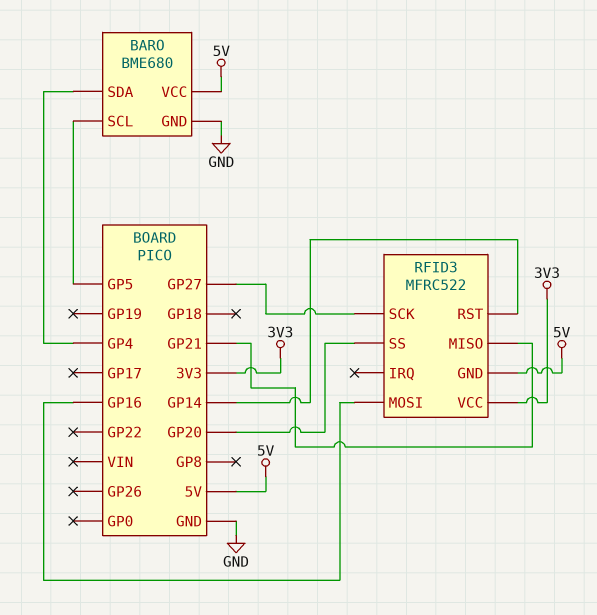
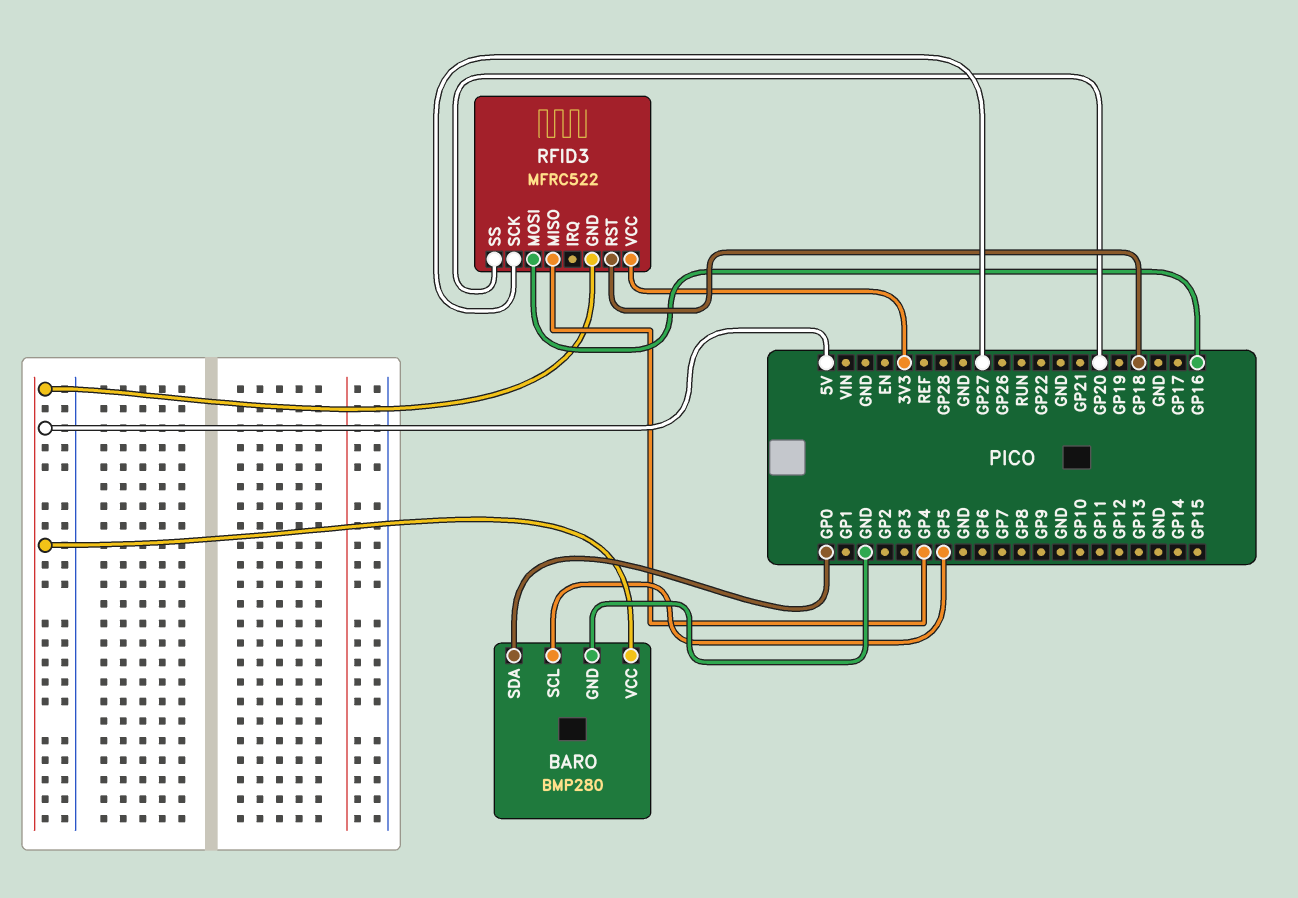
BARO: BME680 -> BMP280
BARO pin SDA: GP4 -> GP0
RFID3 pin MISO: GP21 -> GP4
RFID3 pin RST: GP14 -> GP18

